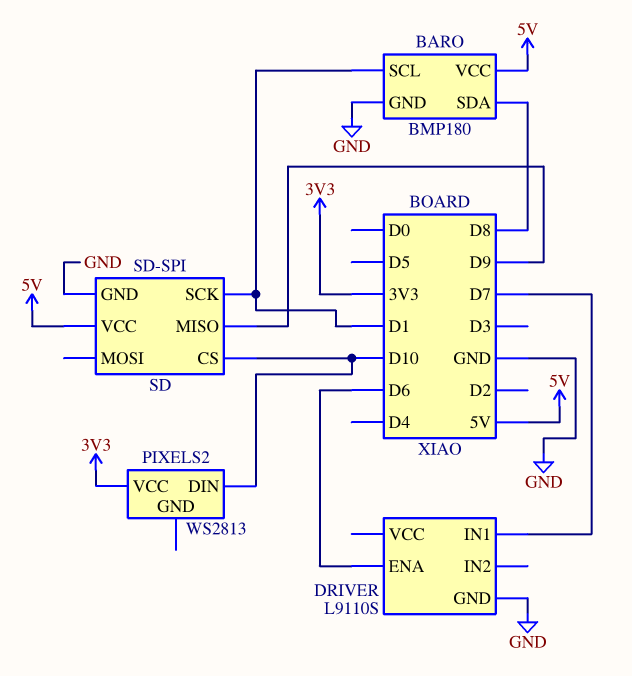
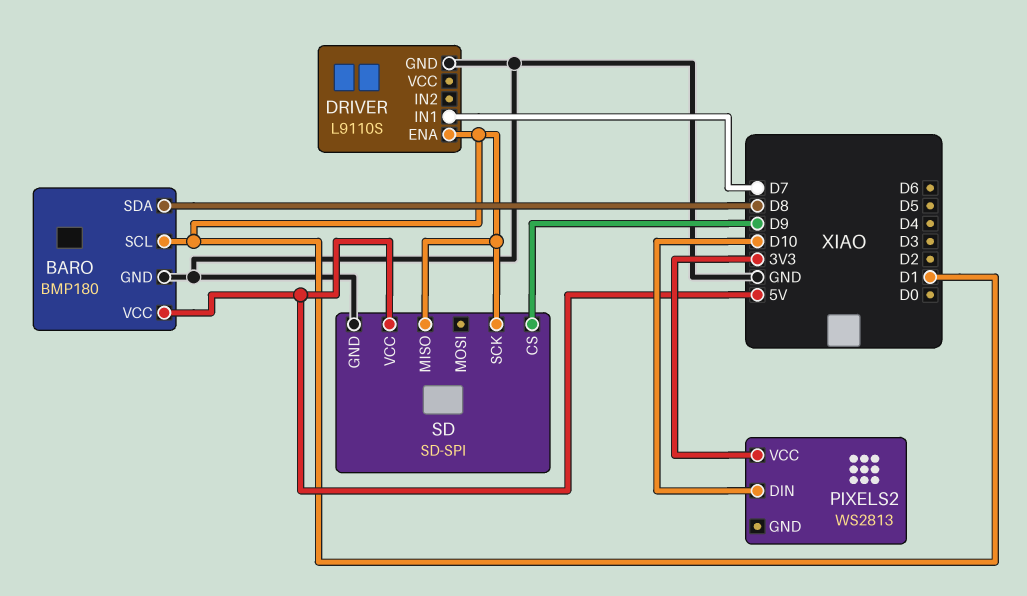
DRIVER pin ENA: D6 -> D1
SD pin CS: D10 -> D9
SD pin MISO: D9 -> D1

